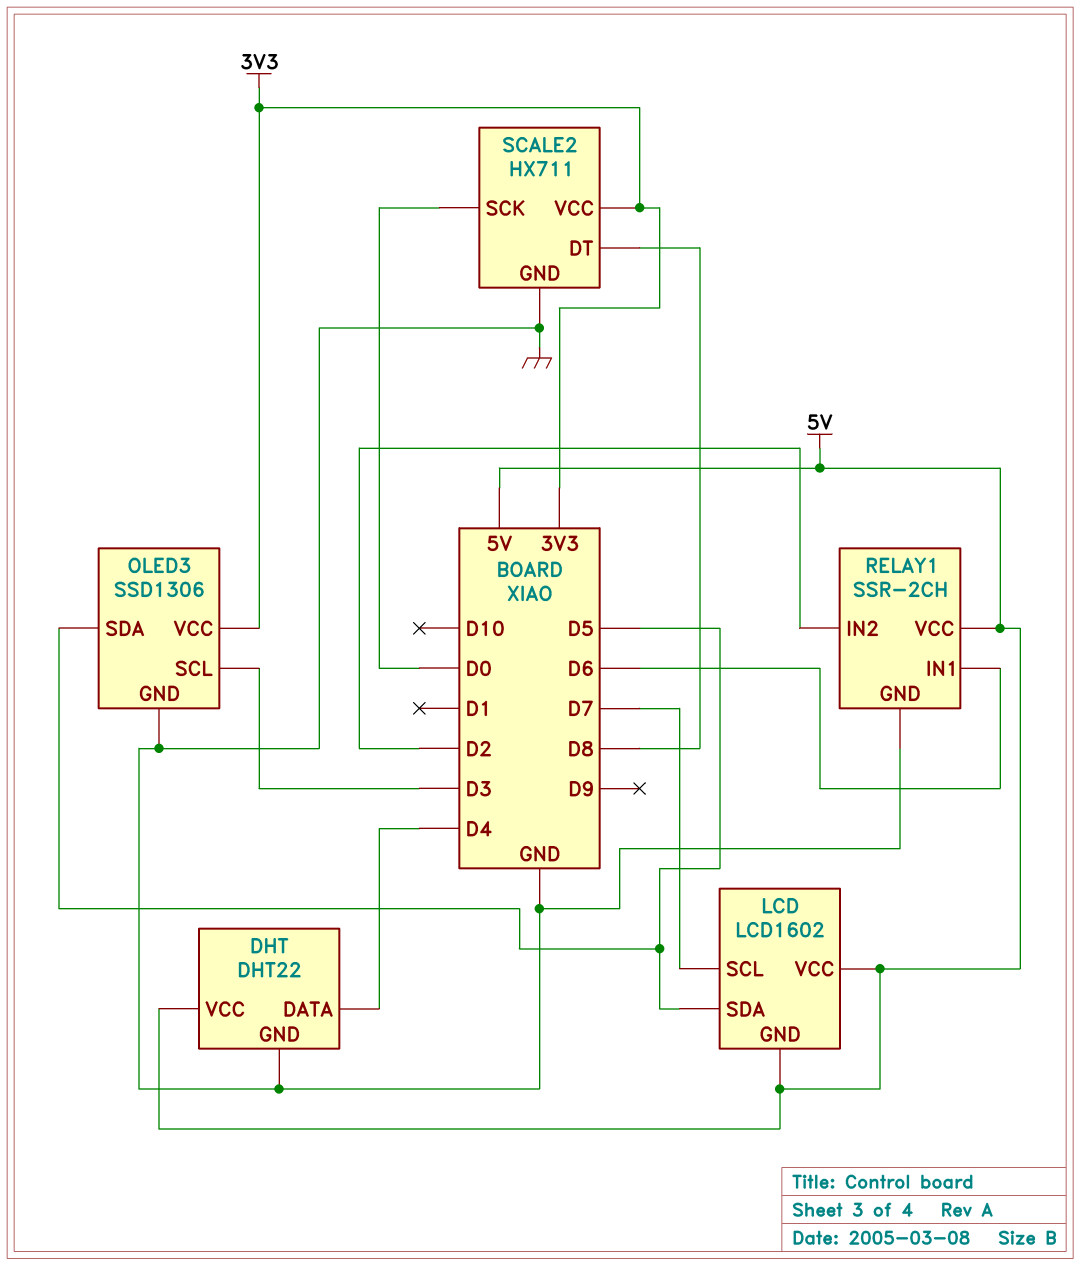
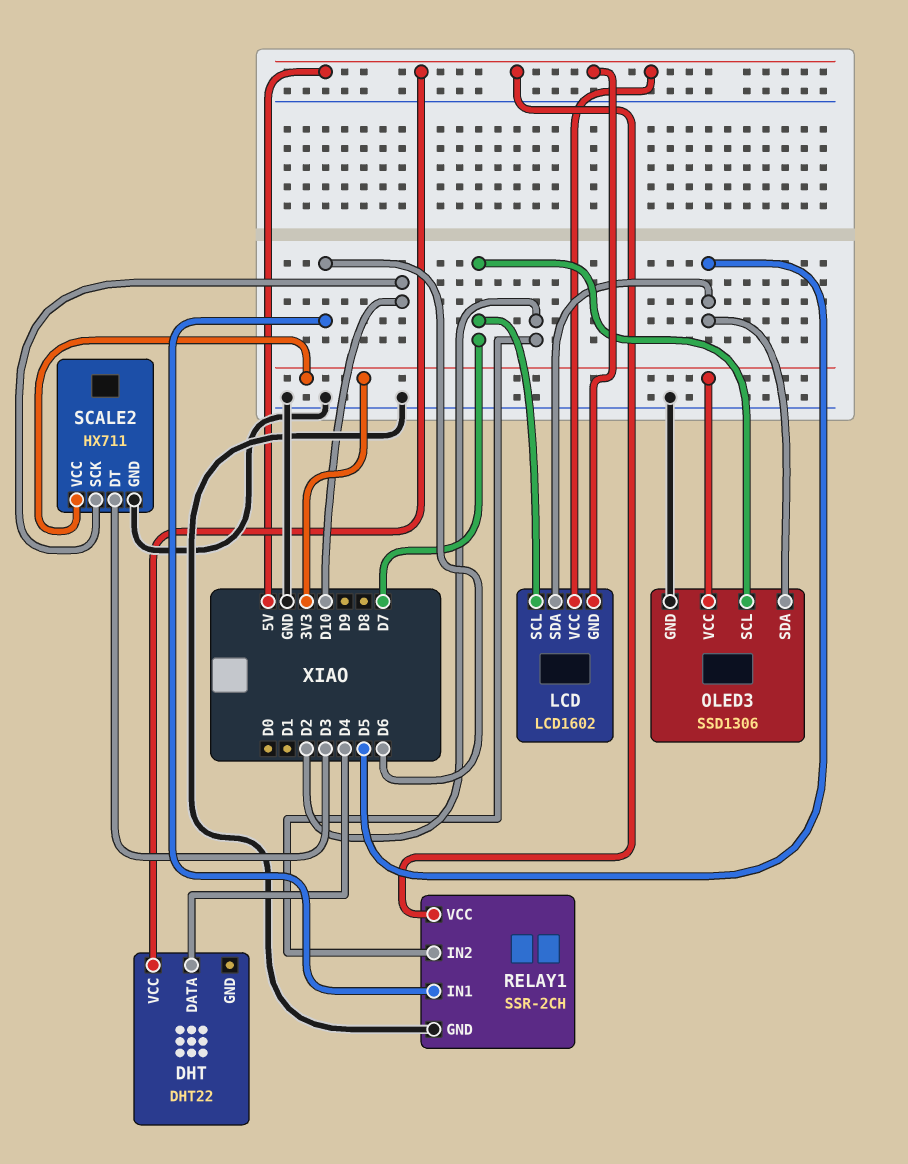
DHT pin GND: GND -> none
OLED3 pin SCL: D3 -> D7
SCALE2 pin DT: D8 -> D3
SCALE2 pin SCK: D0 -> D10

